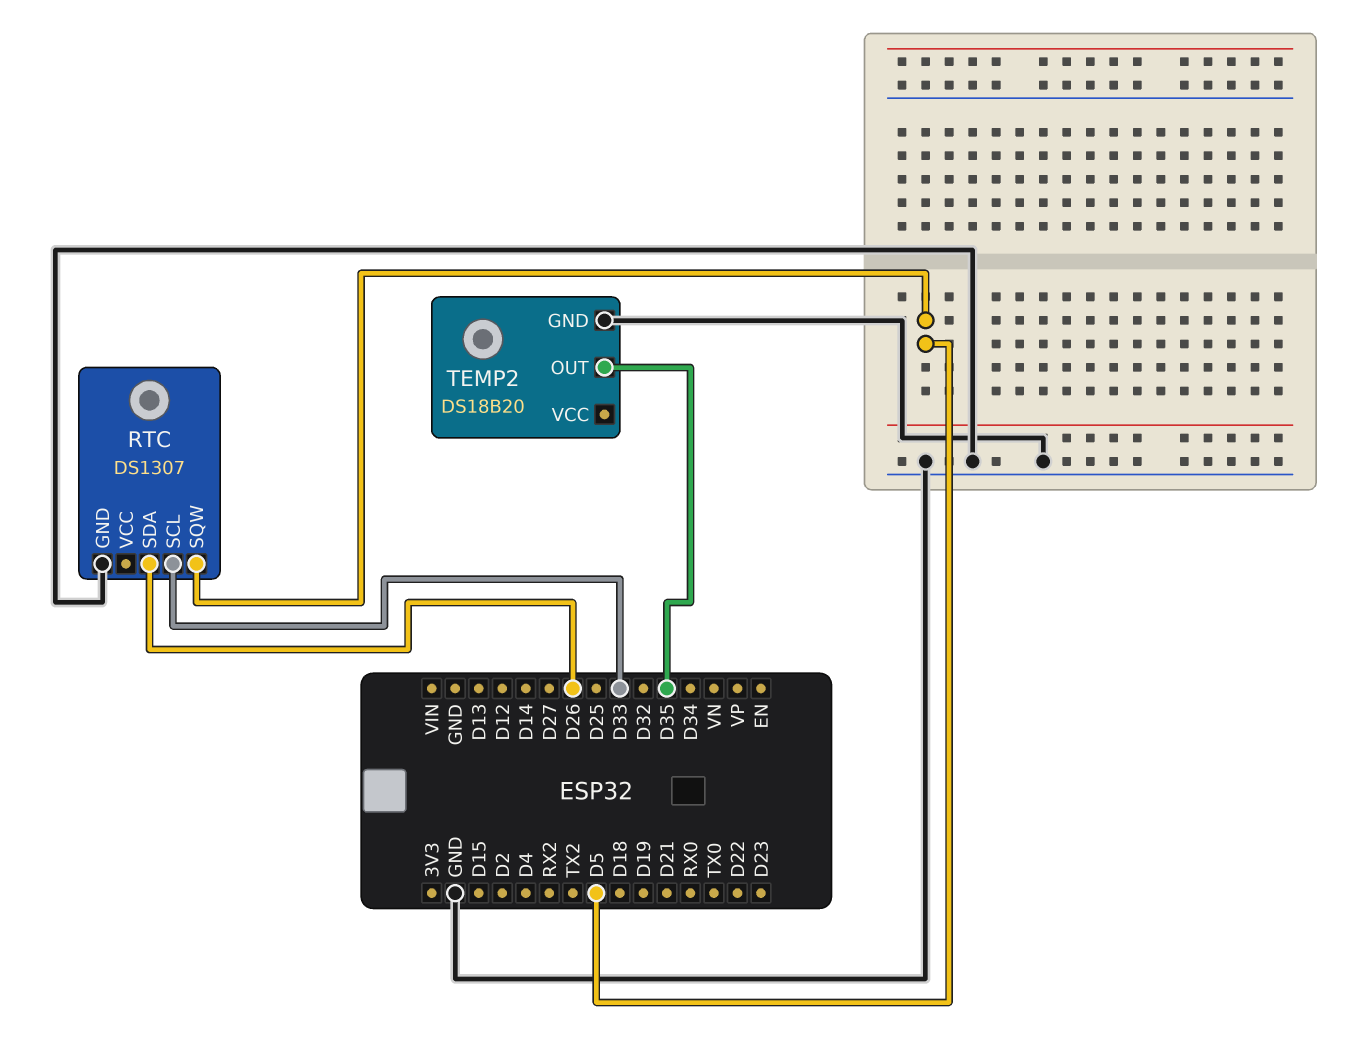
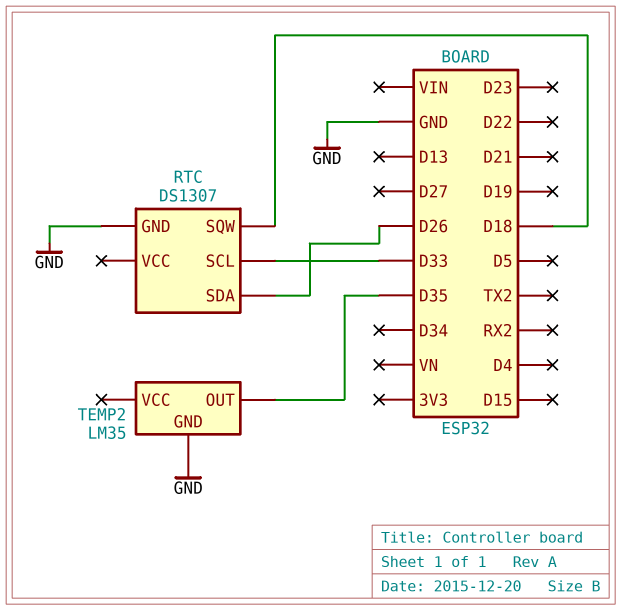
RTC pin SQW: D5 -> D18
TEMP2: DS18B20 -> LM35

